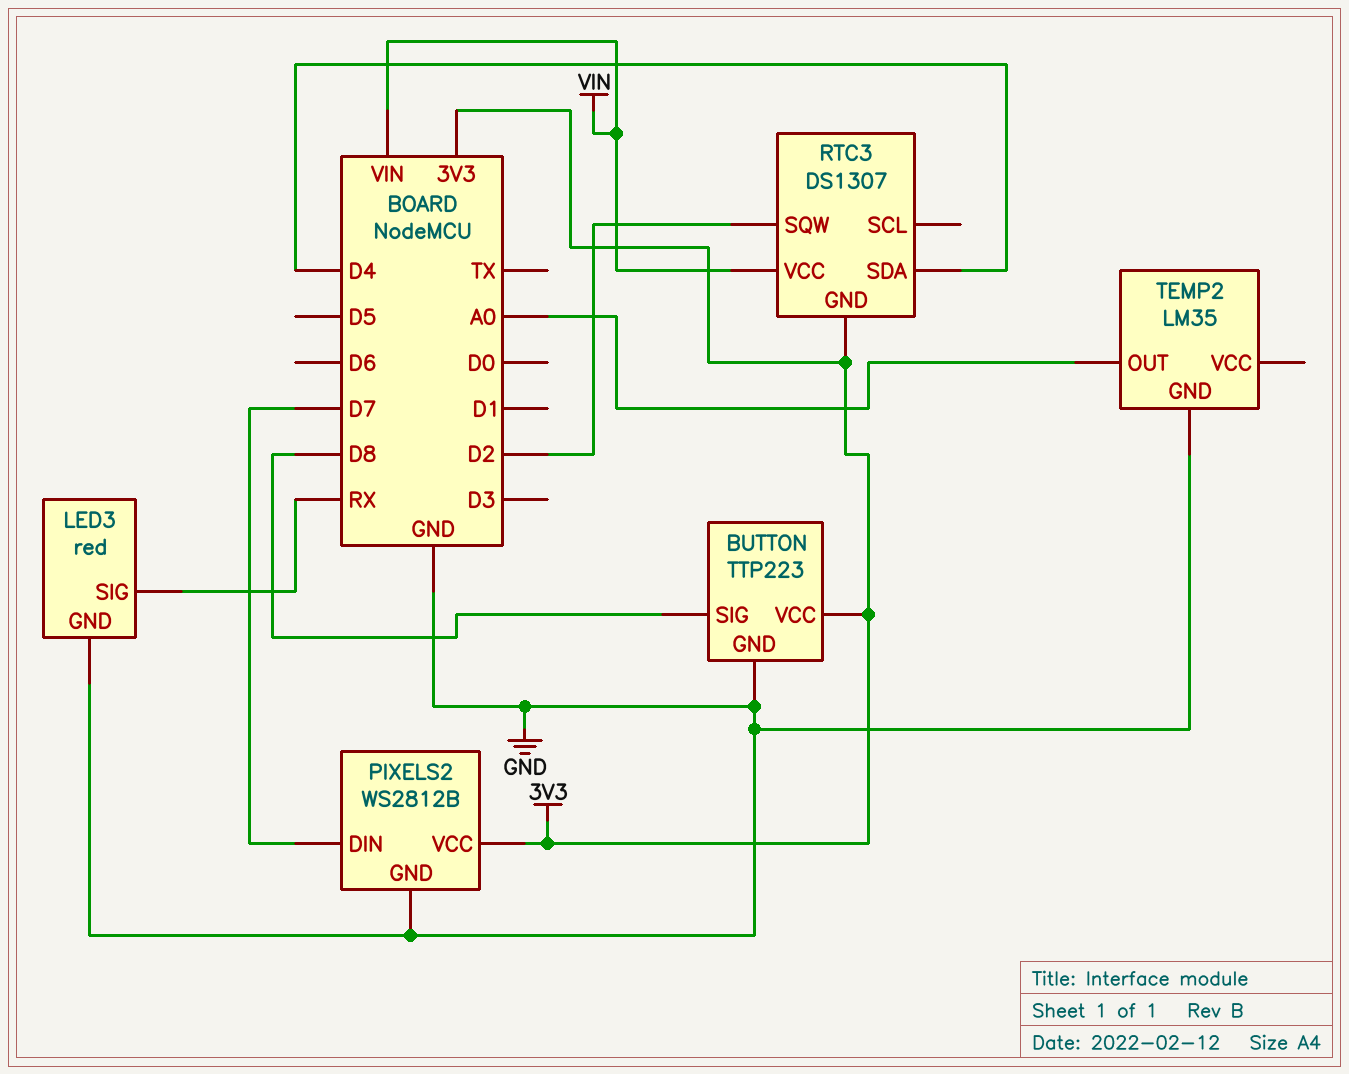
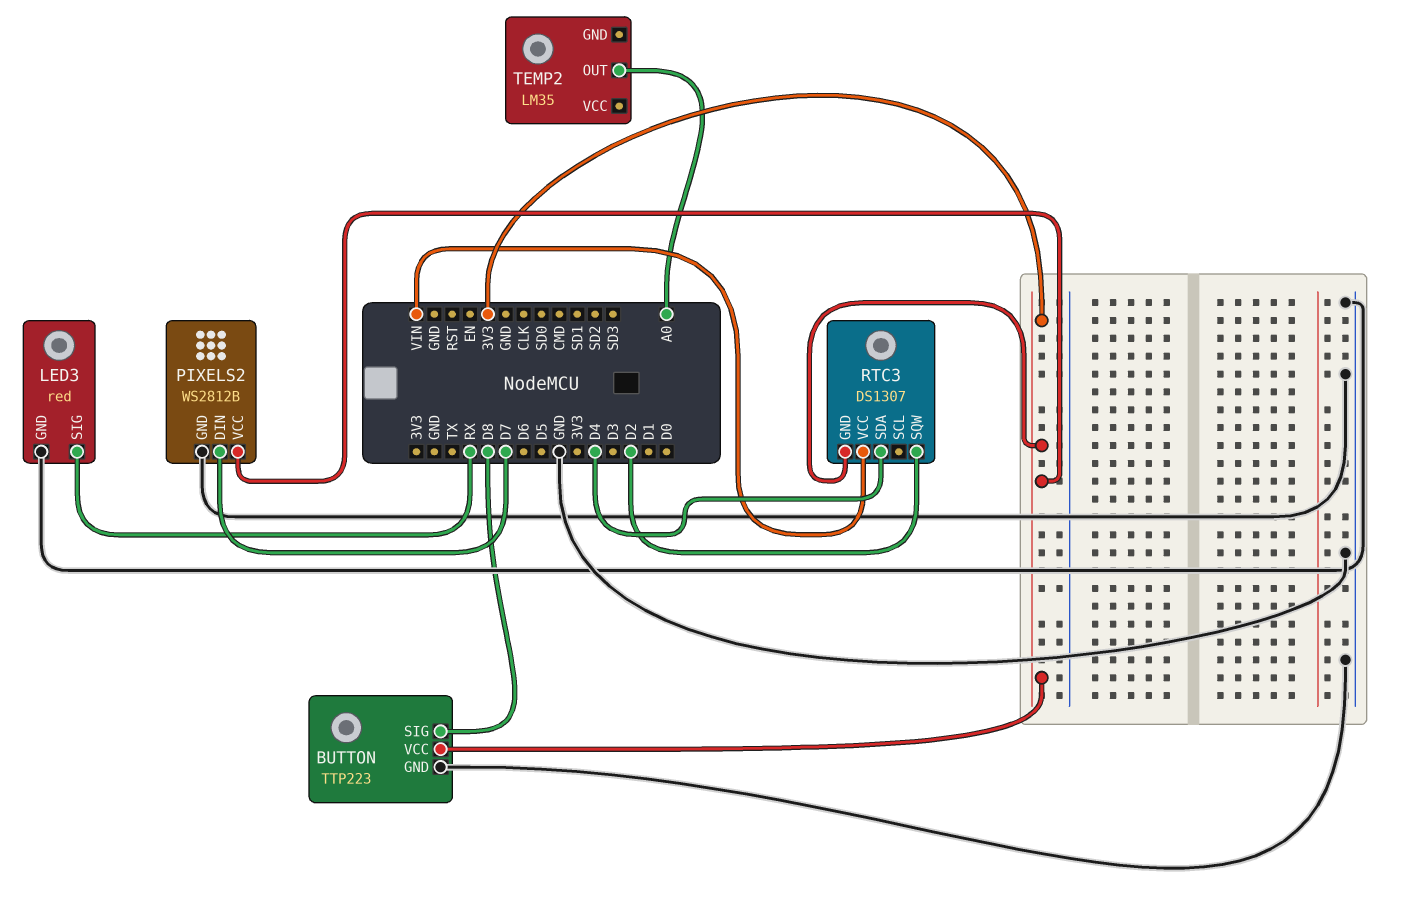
TEMP2 pin GND: GND -> none

